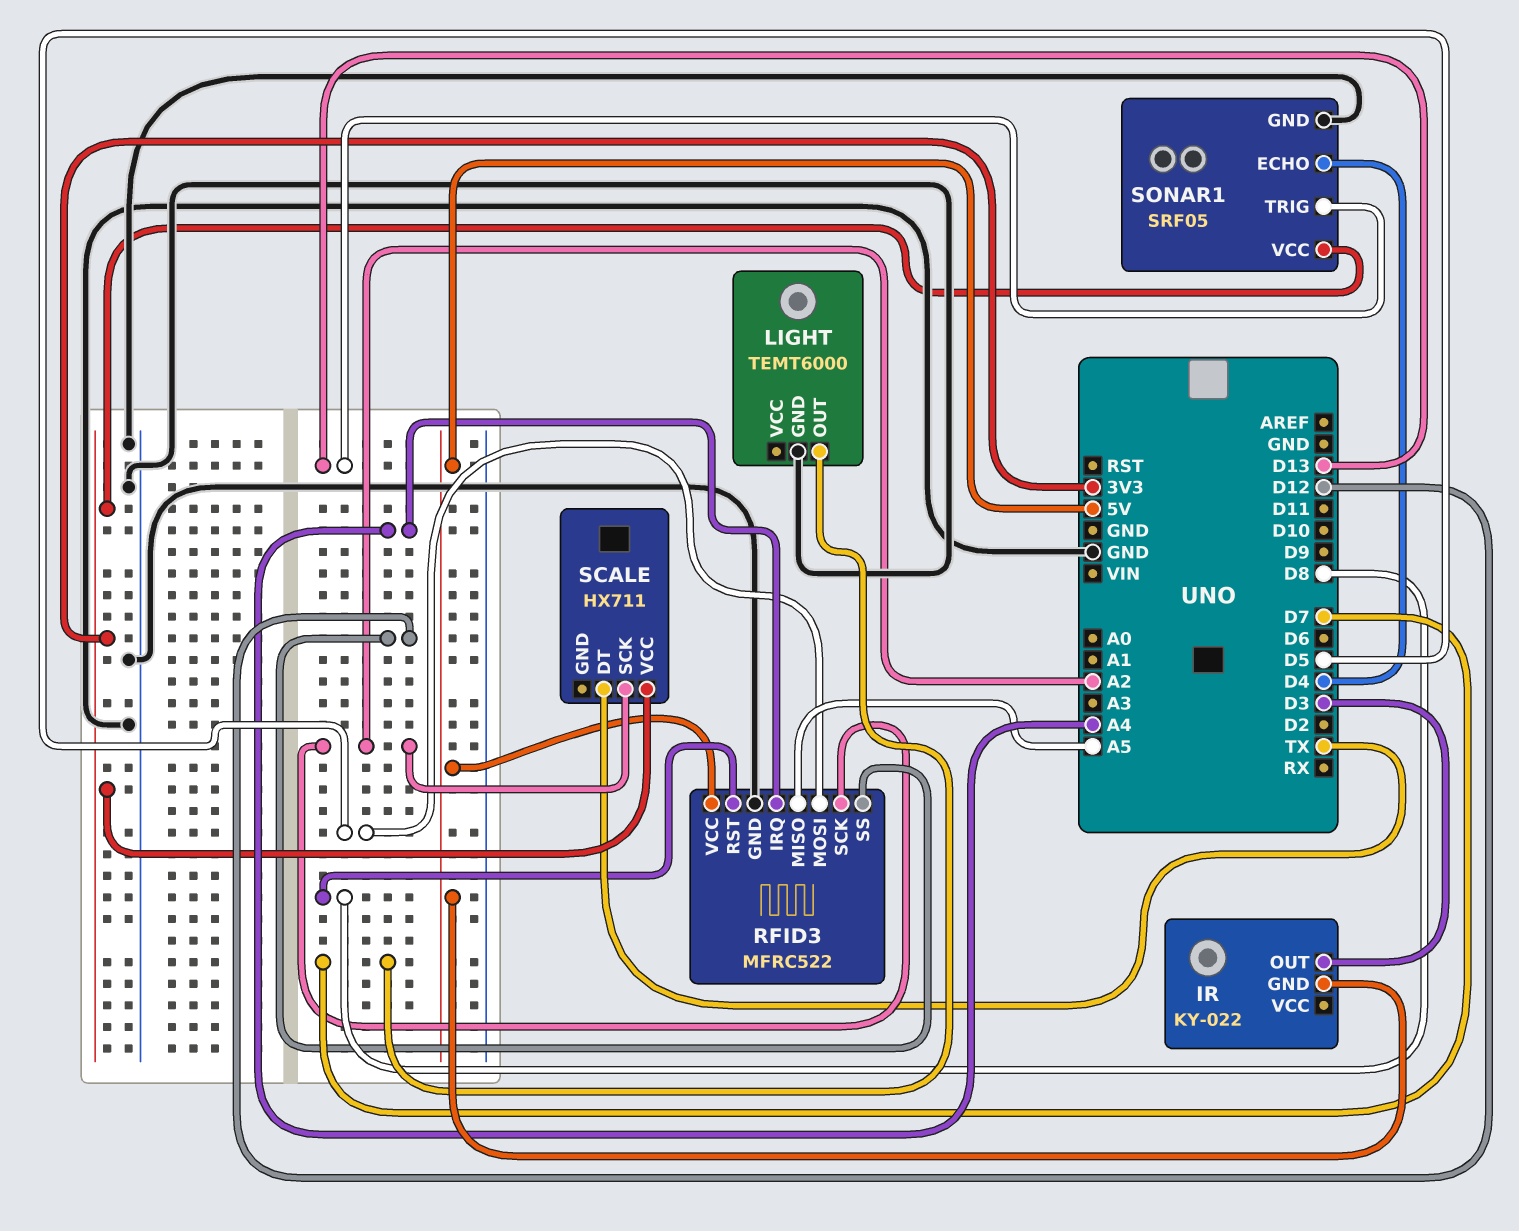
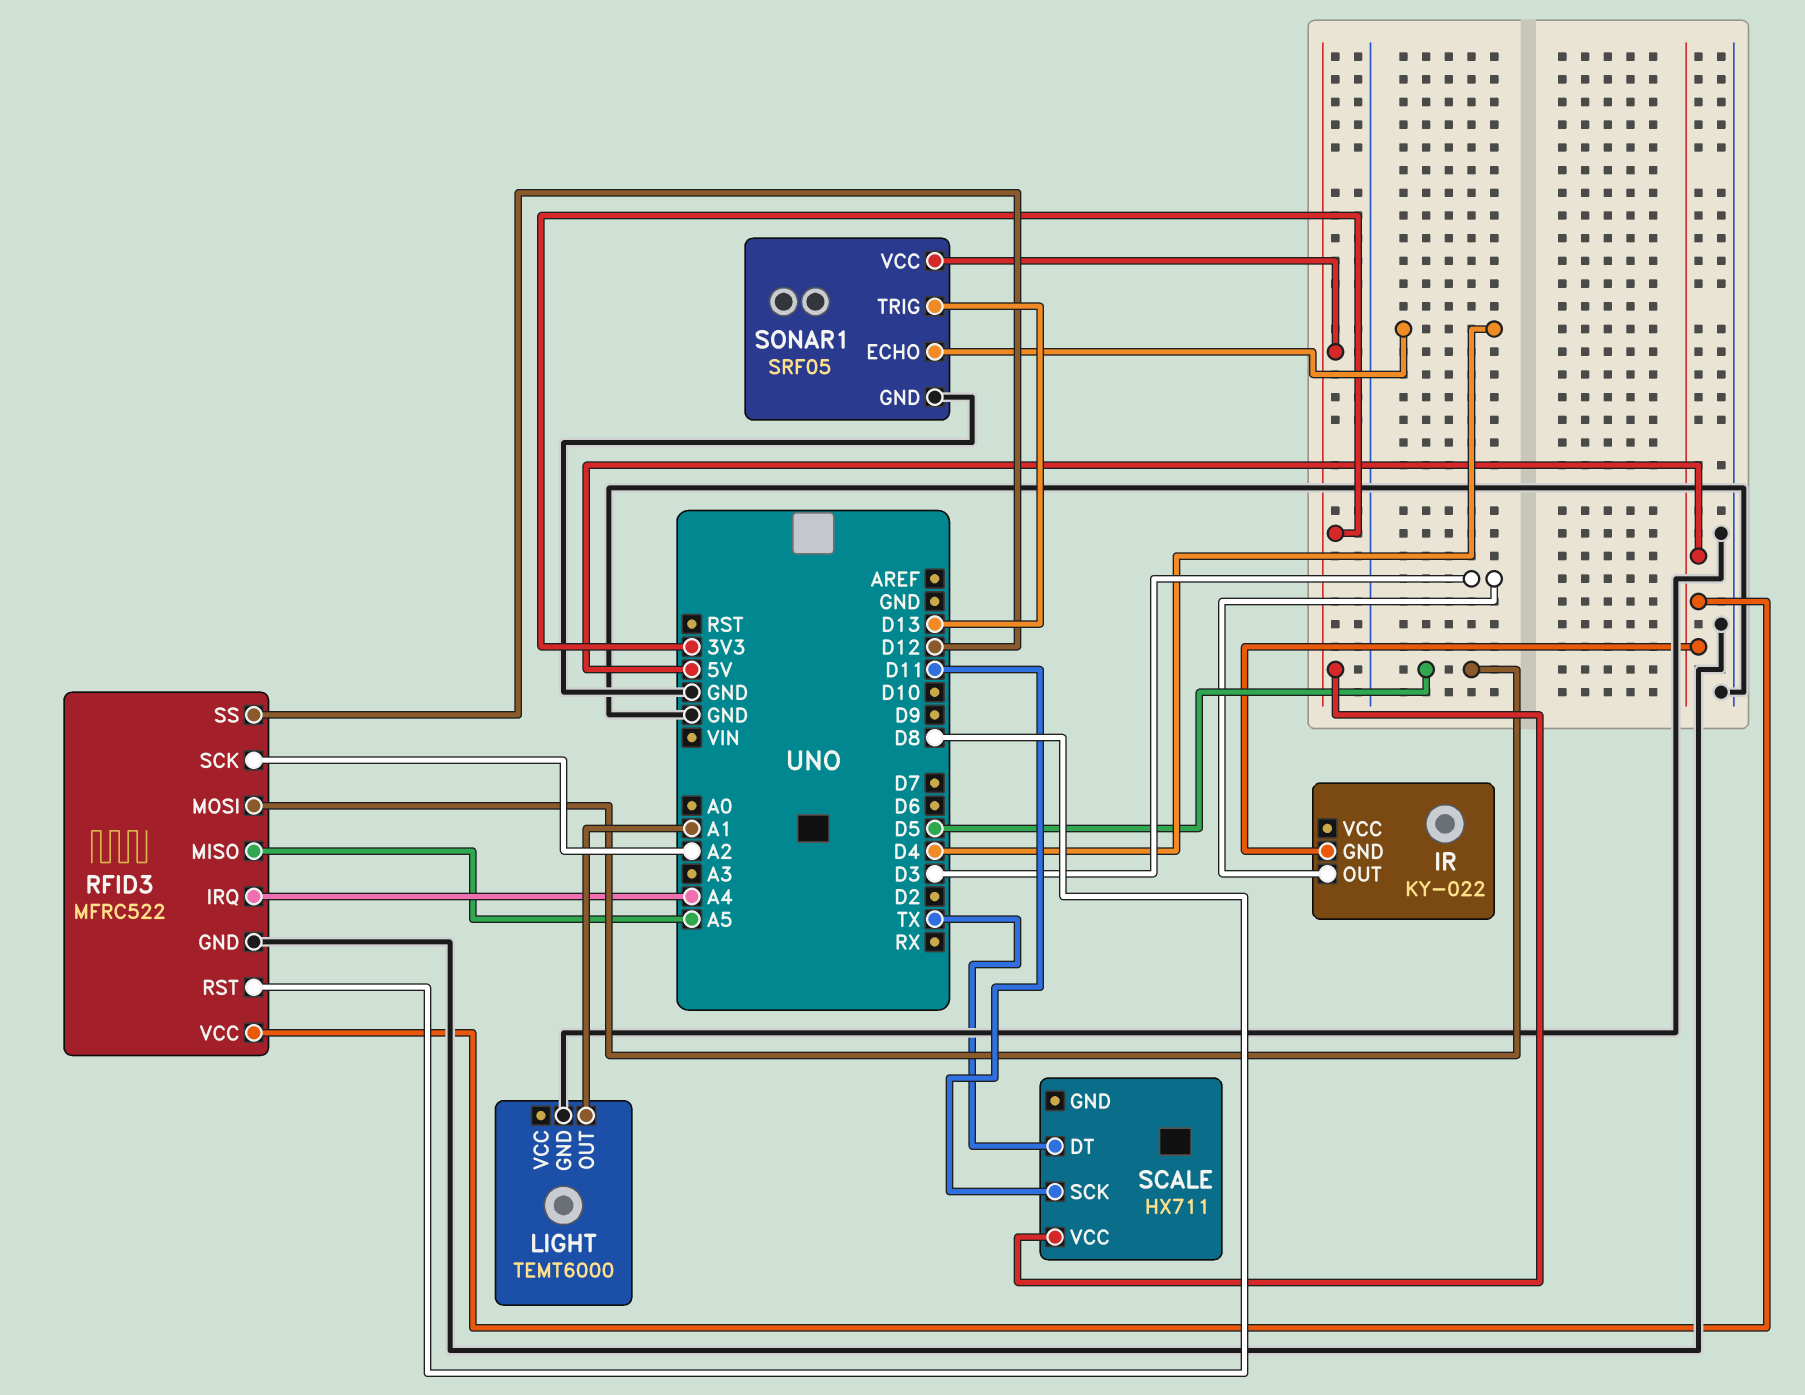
LIGHT pin OUT: D7 -> A1
SCALE pin SCK: A2 -> D11

